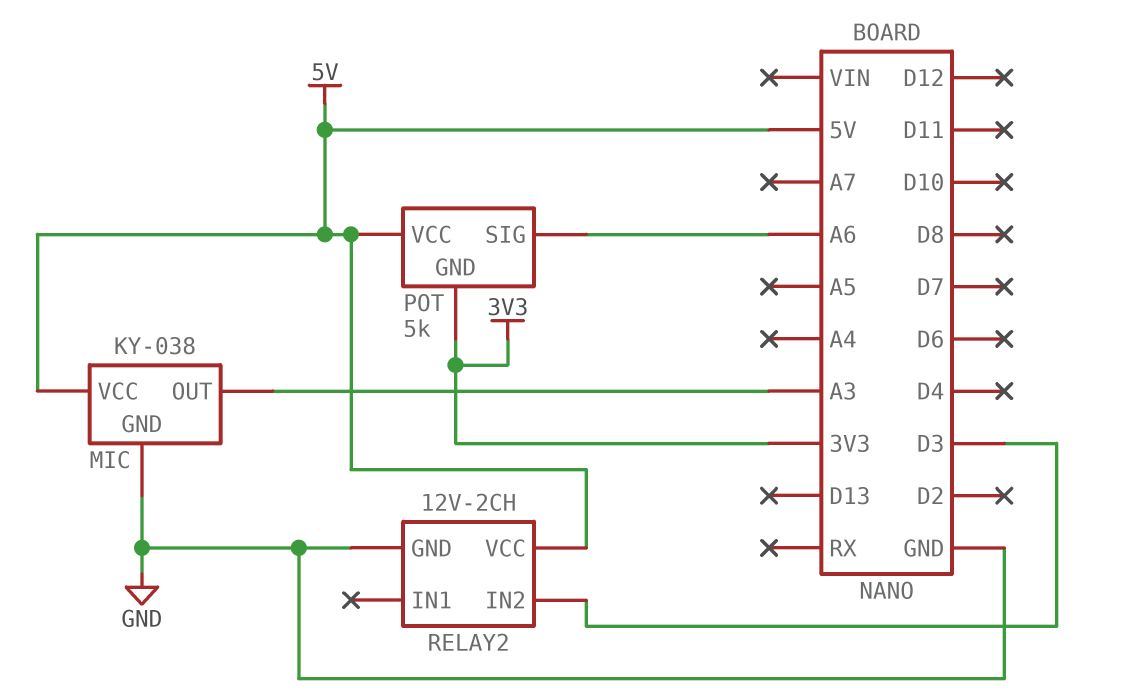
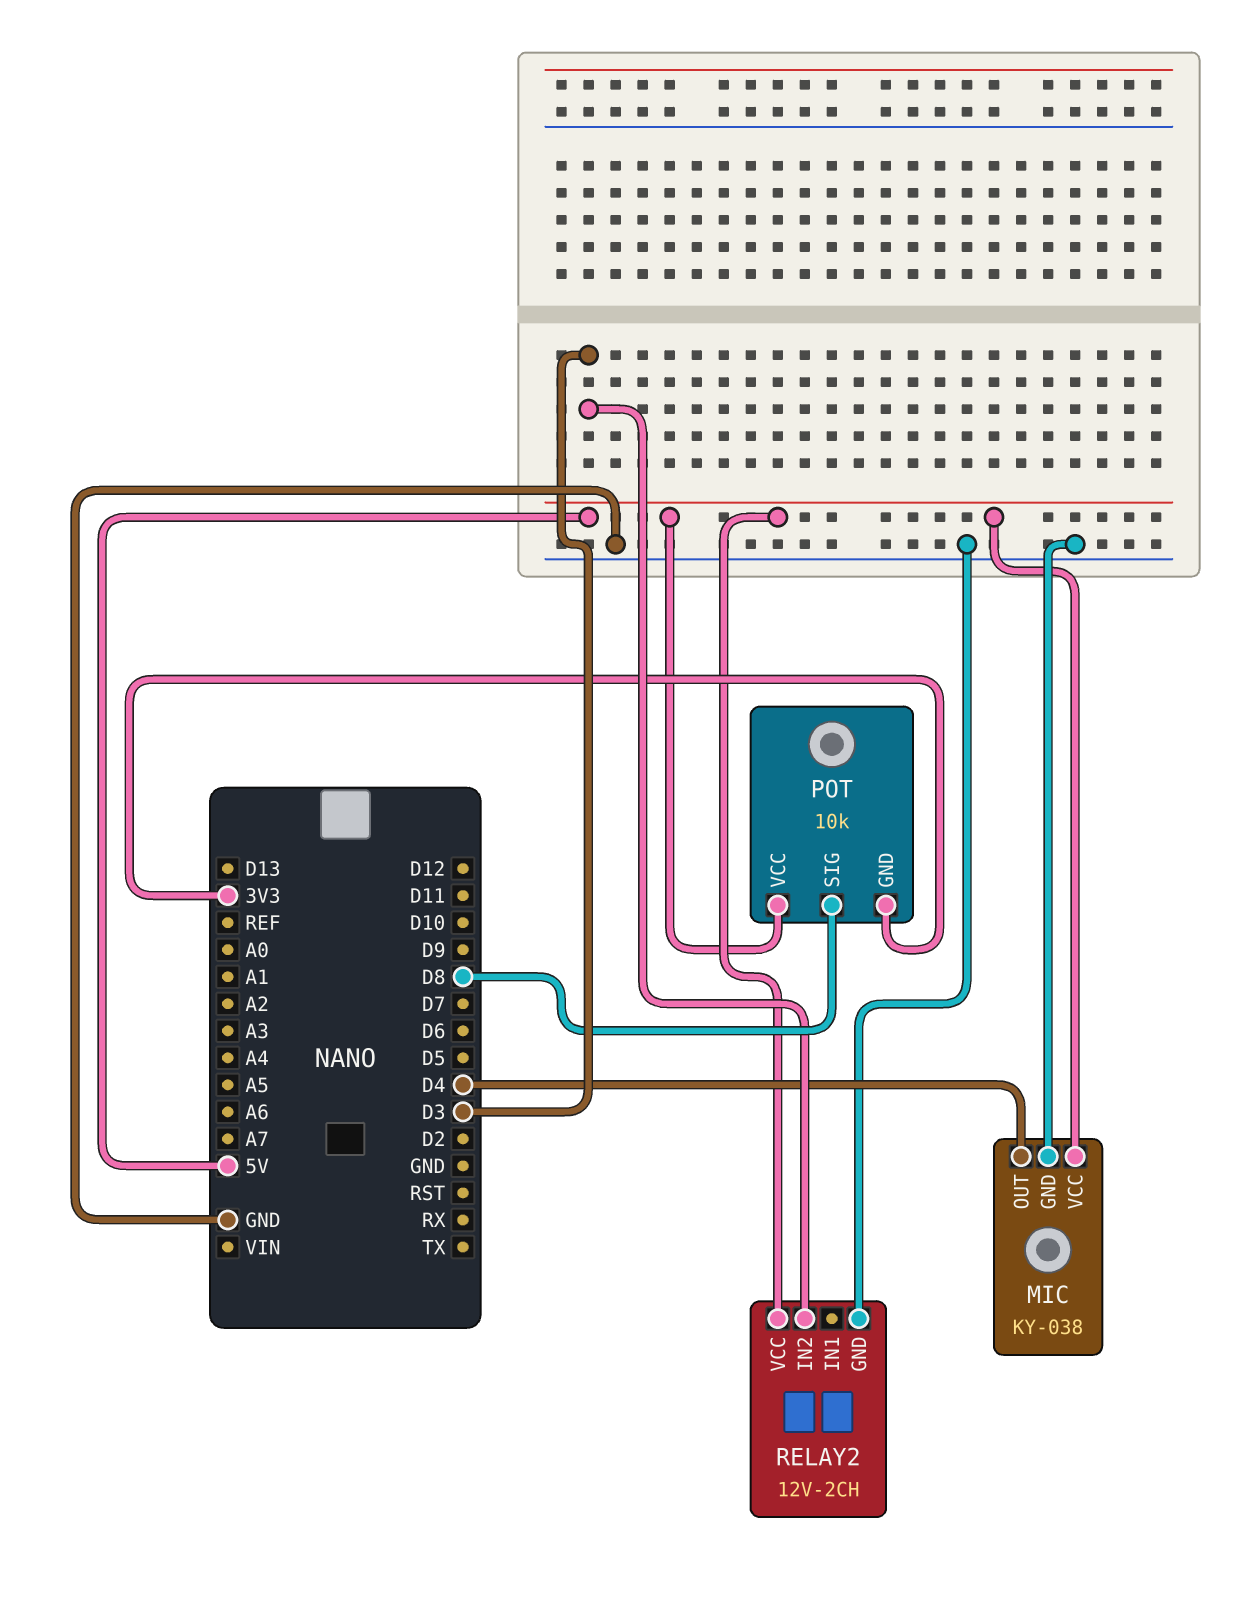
MIC pin OUT: A3 -> D4
POT: 5k -> 10k
POT pin SIG: A6 -> D8

